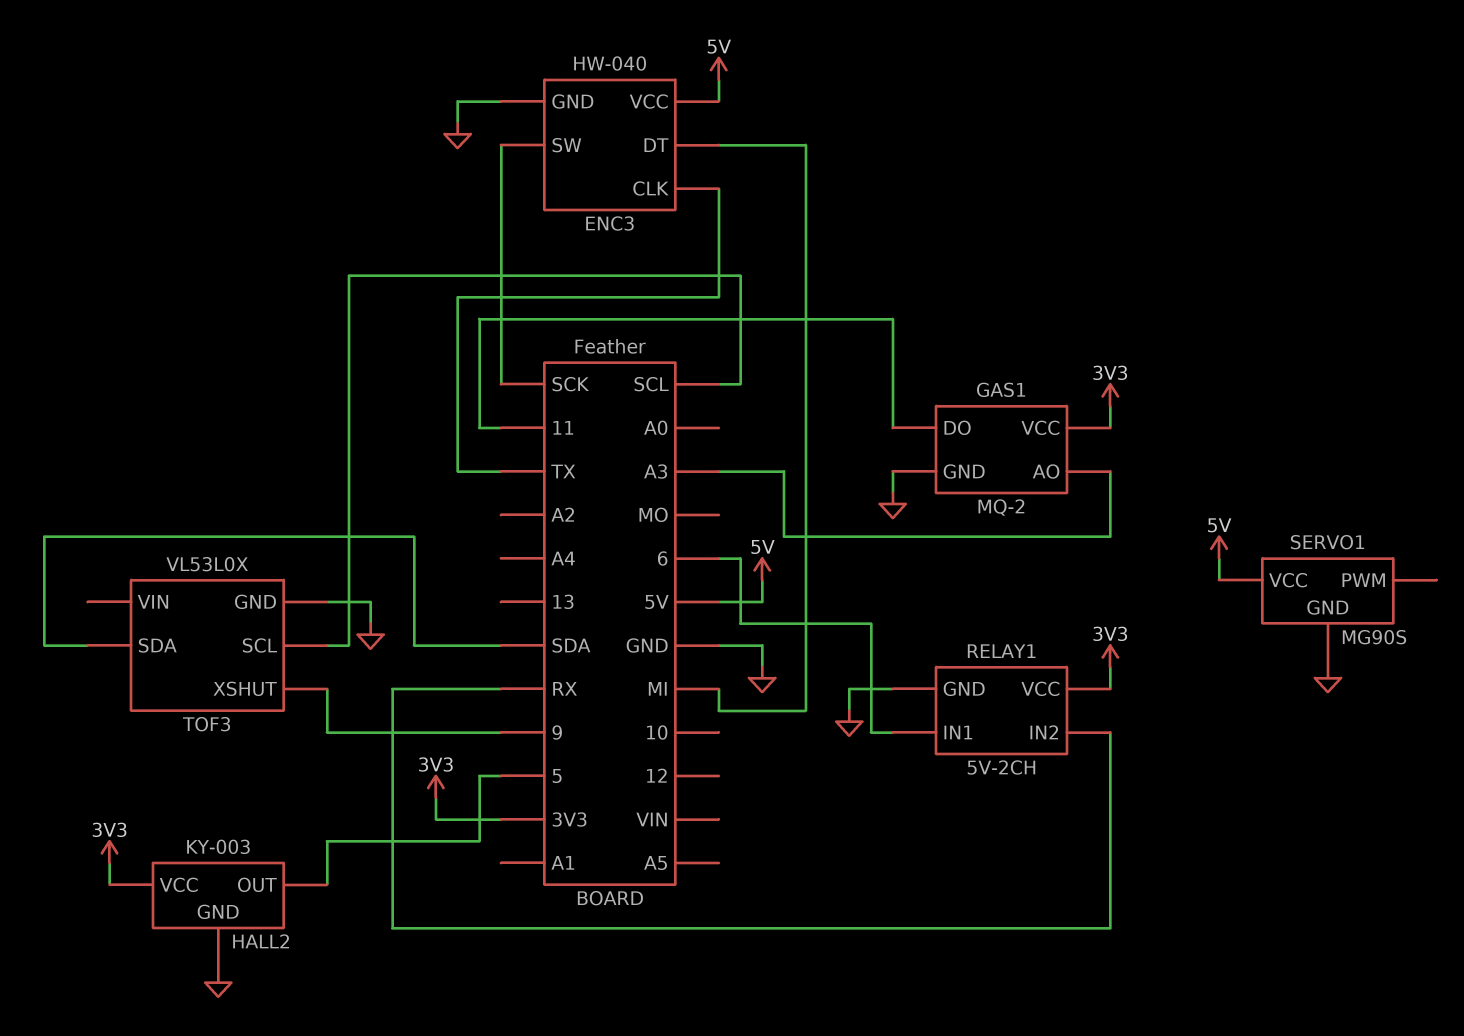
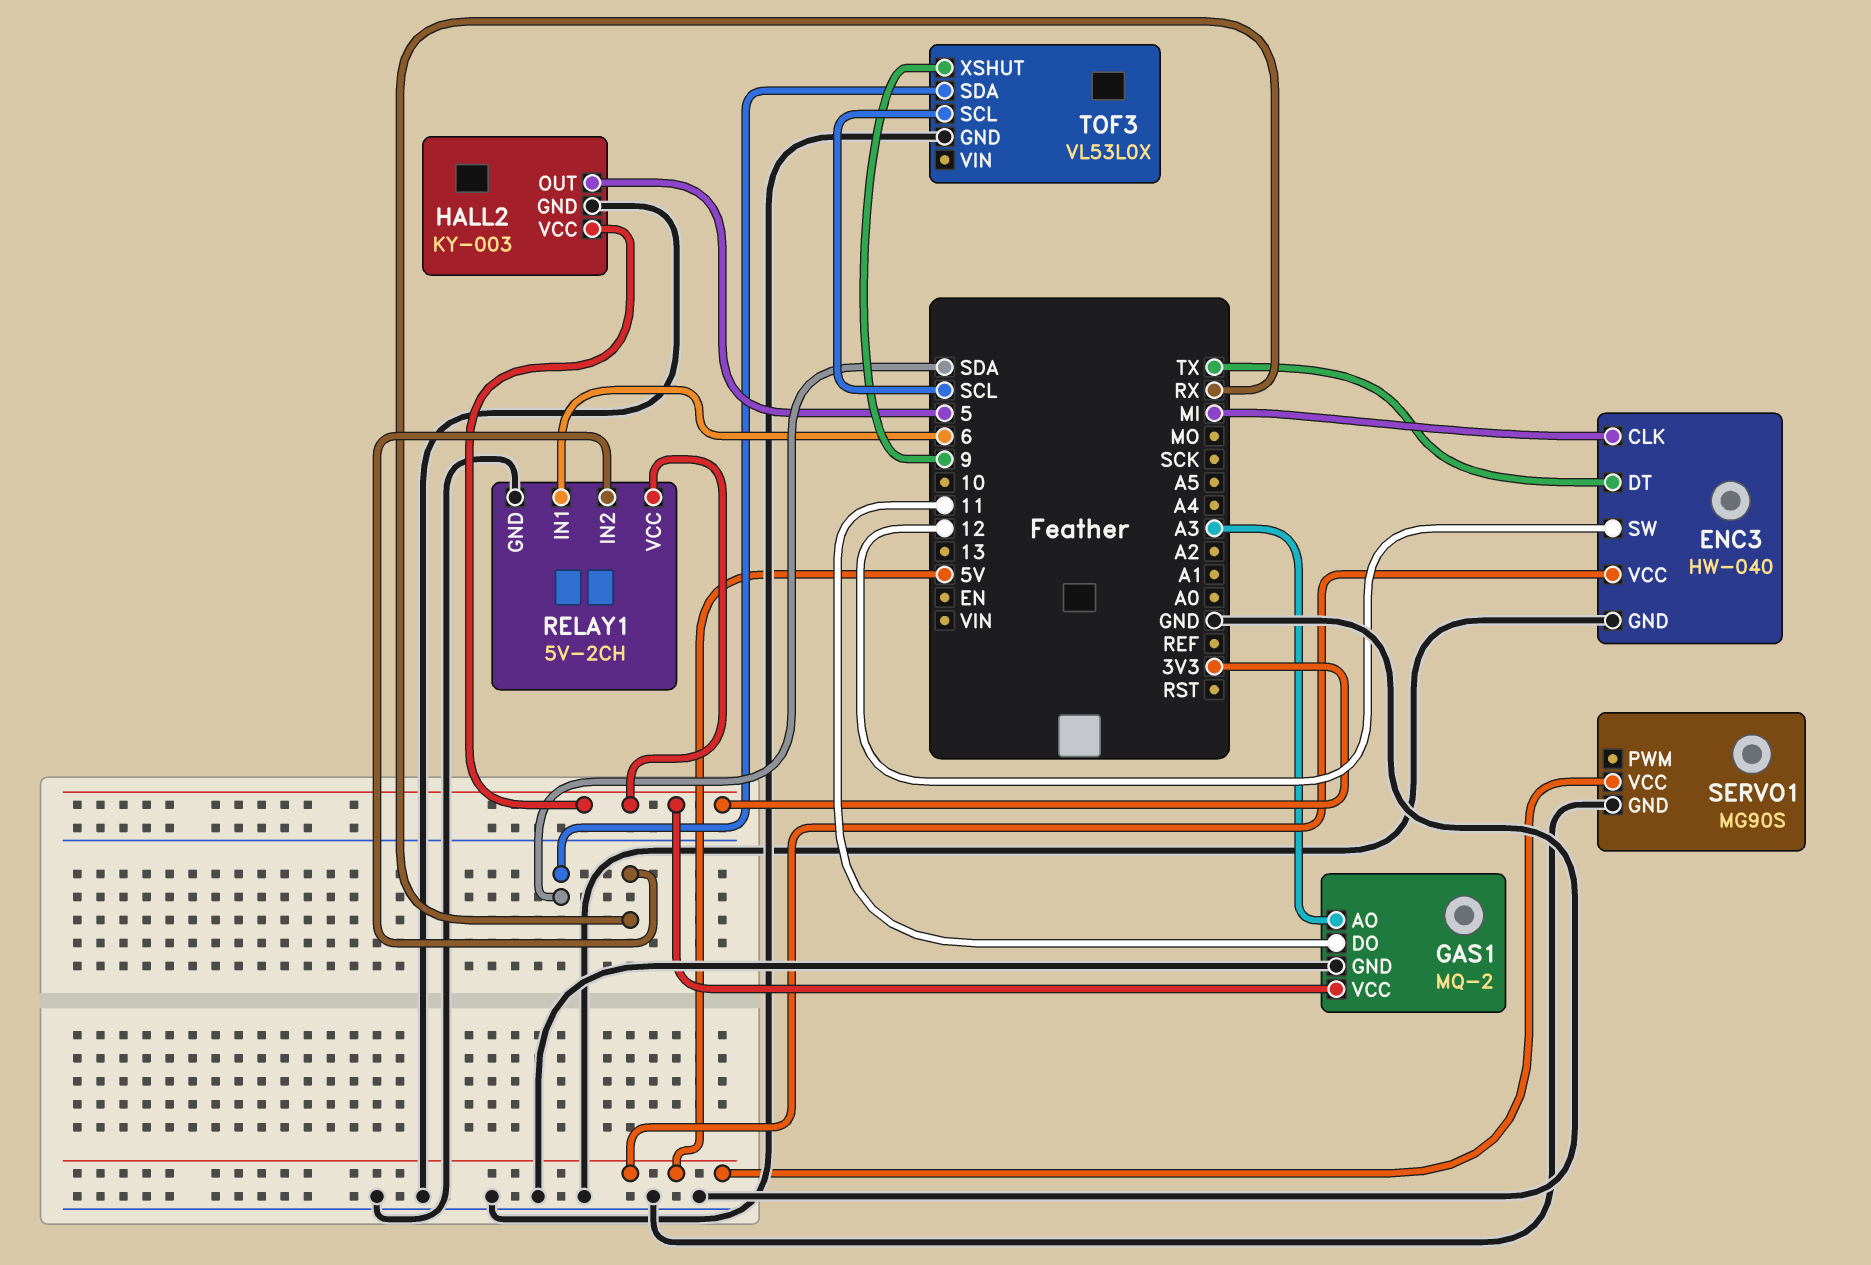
ENC3 pin CLK: TX -> MI
ENC3 pin DT: MI -> TX
ENC3 pin SW: SCK -> 12

